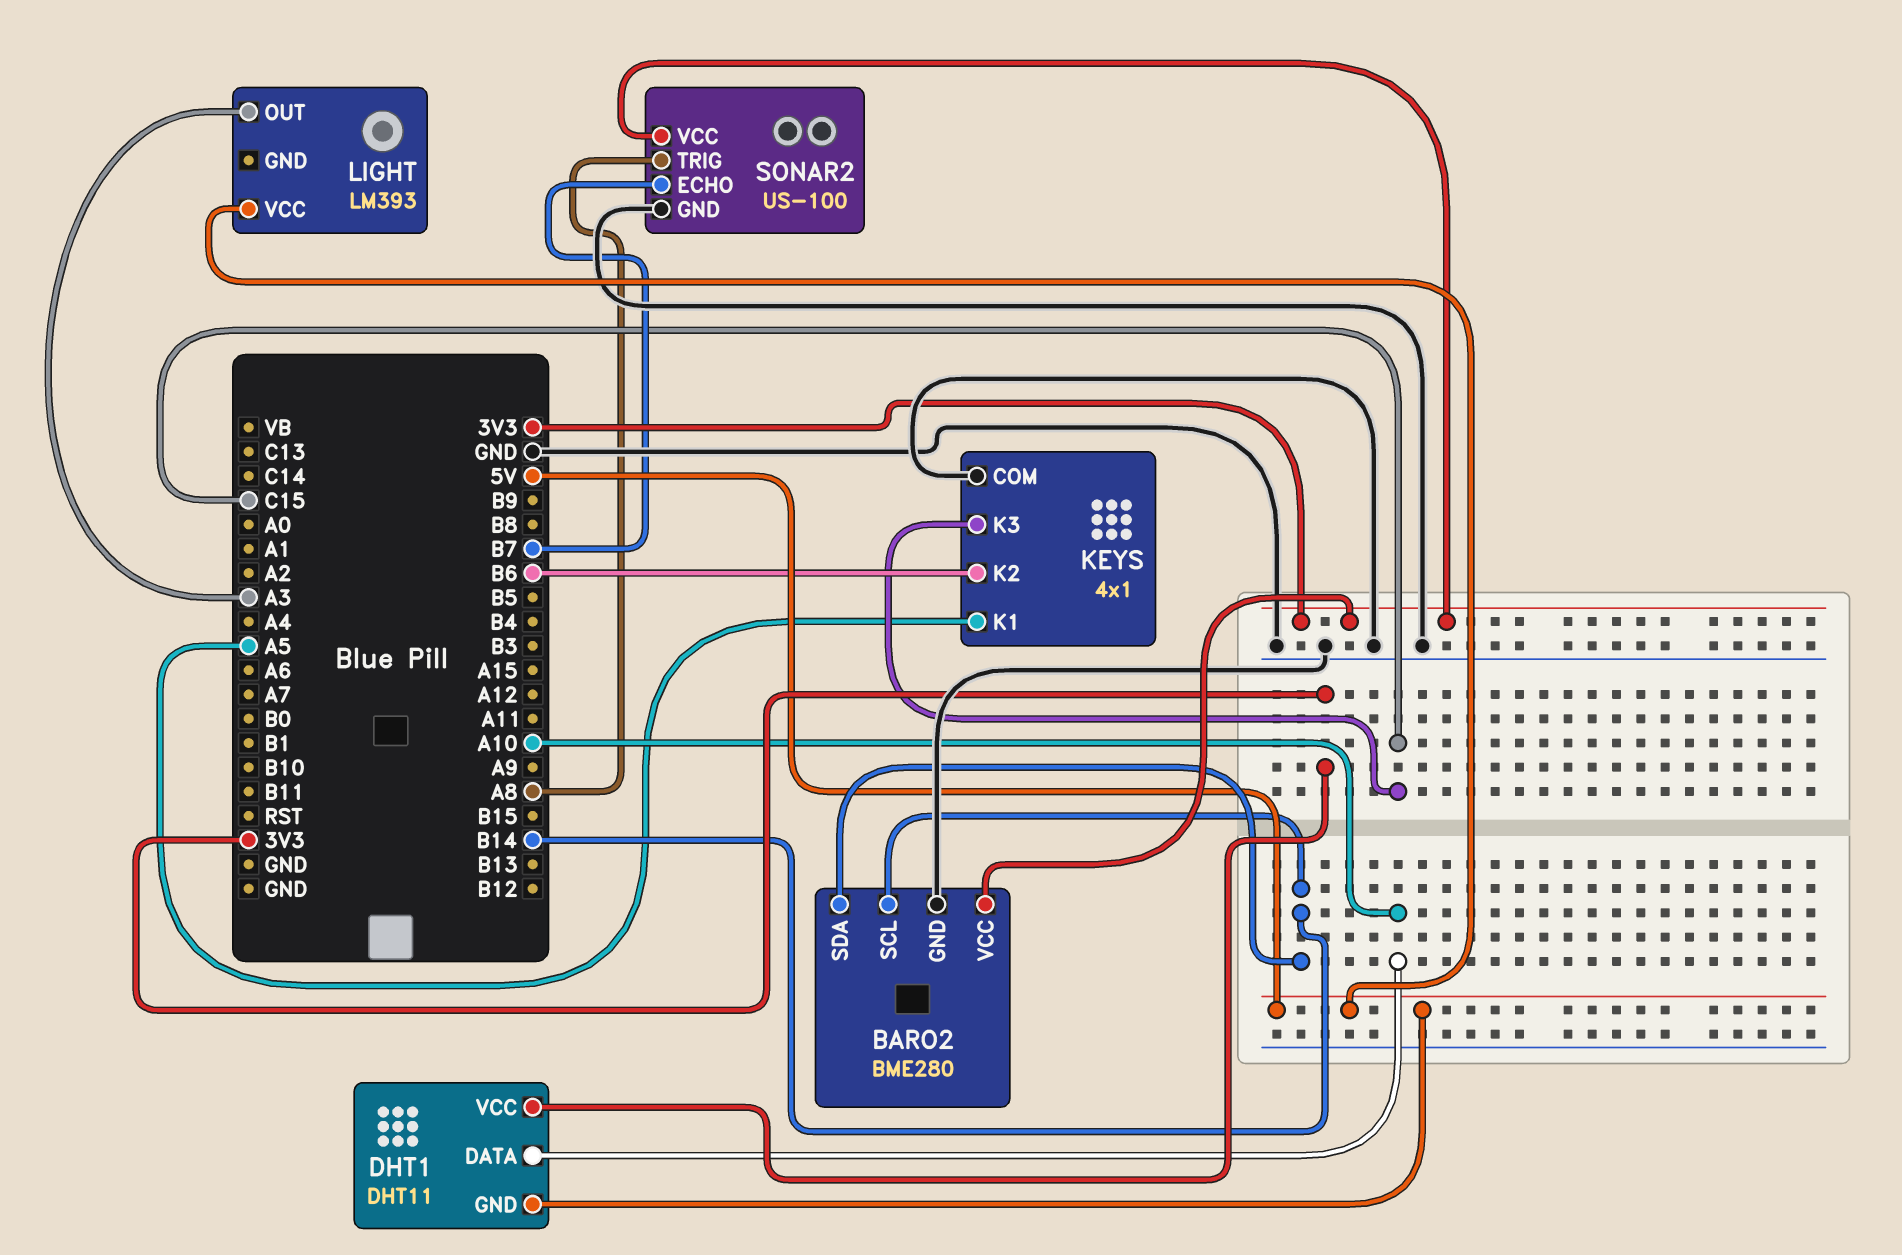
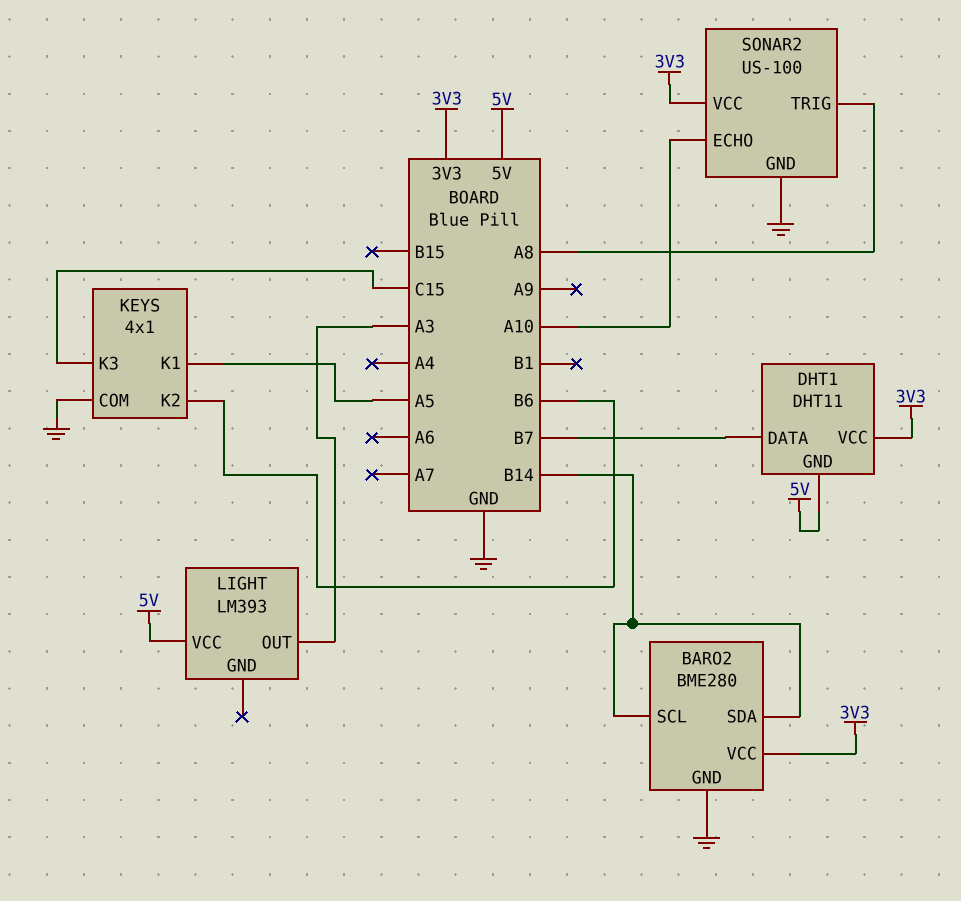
DHT1 pin DATA: A10 -> B7
SONAR2 pin ECHO: B7 -> A10

